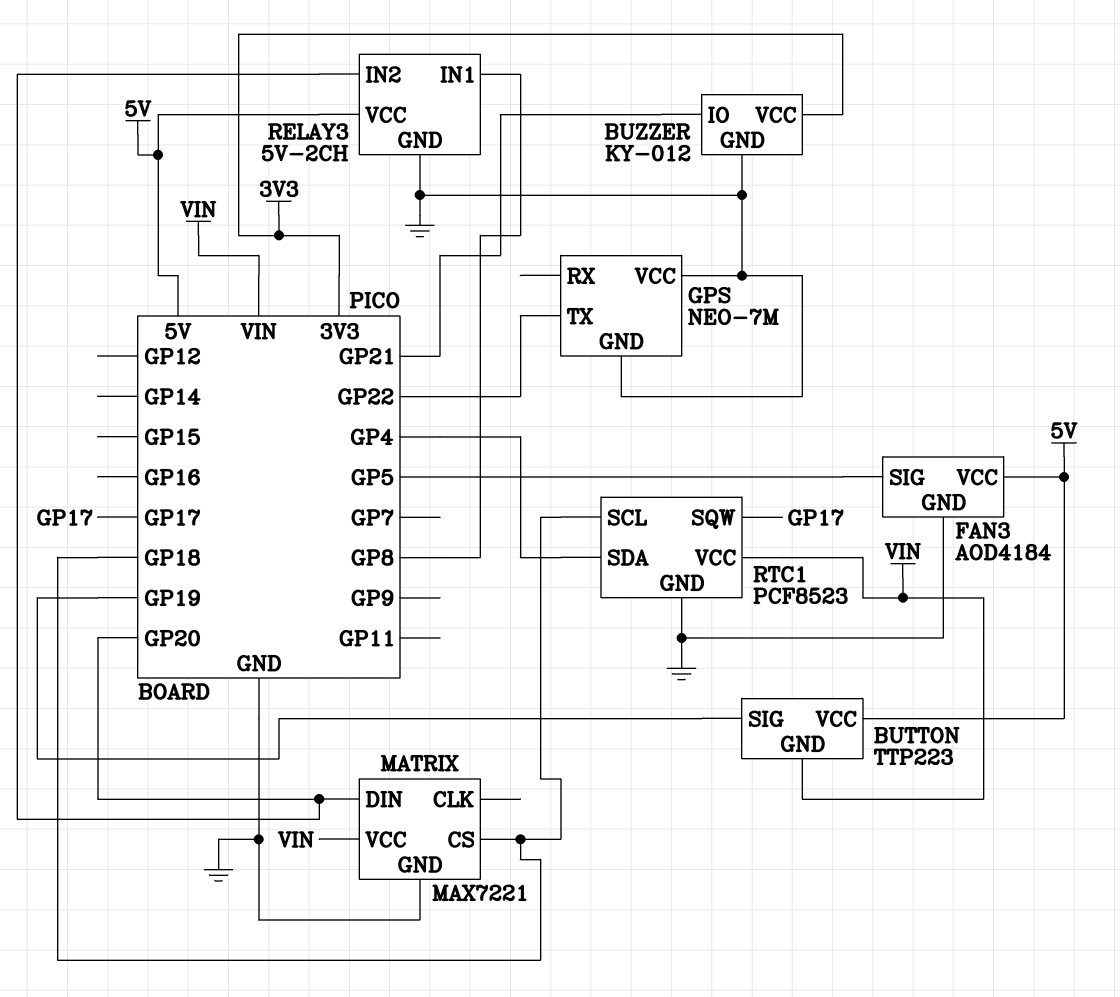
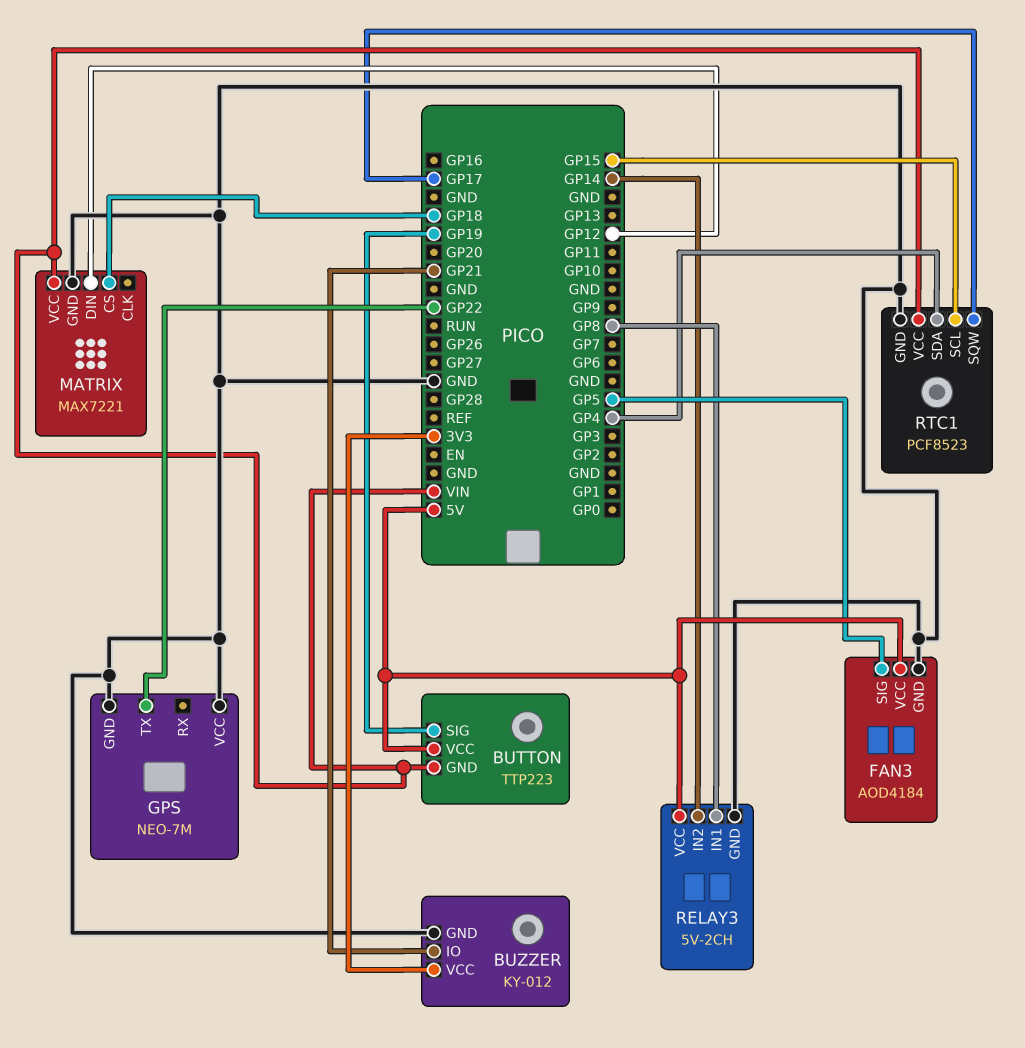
MATRIX pin DIN: GP20 -> GP12
RELAY3 pin IN2: GP20 -> GP14
RTC1 pin SCL: GP18 -> GP15

